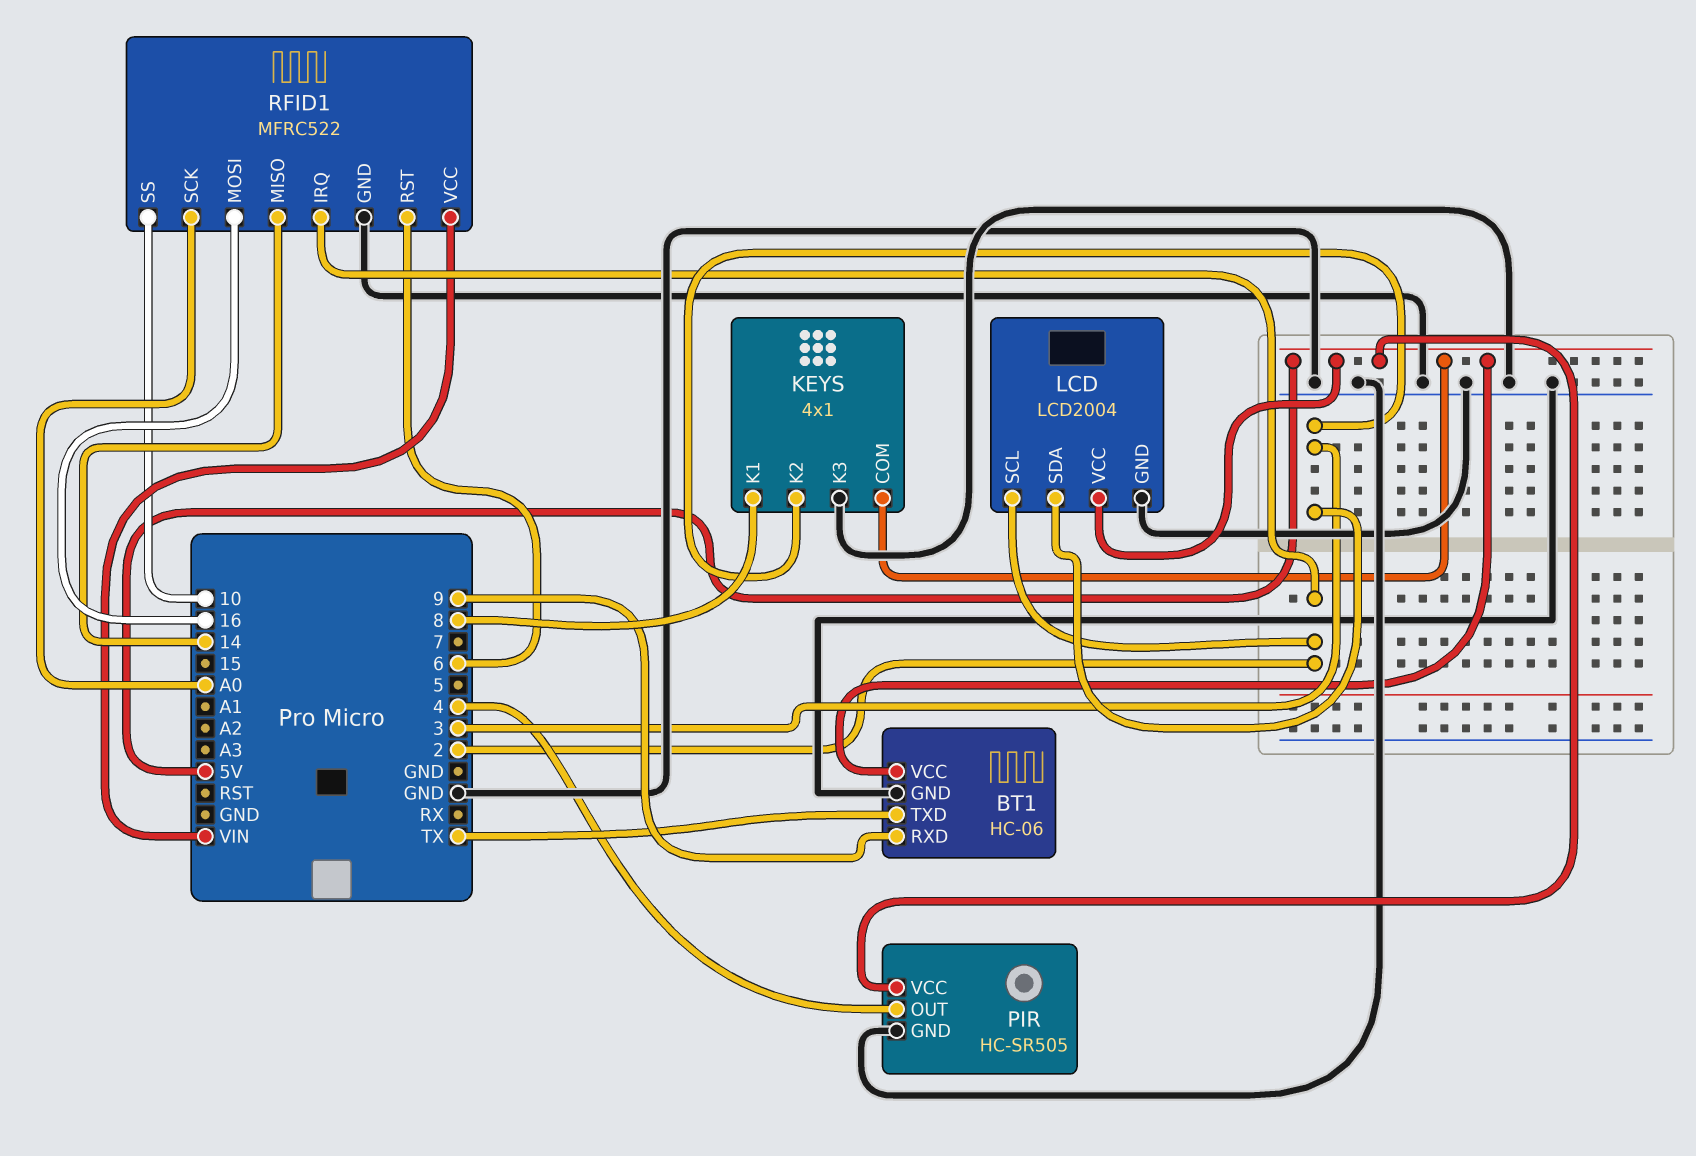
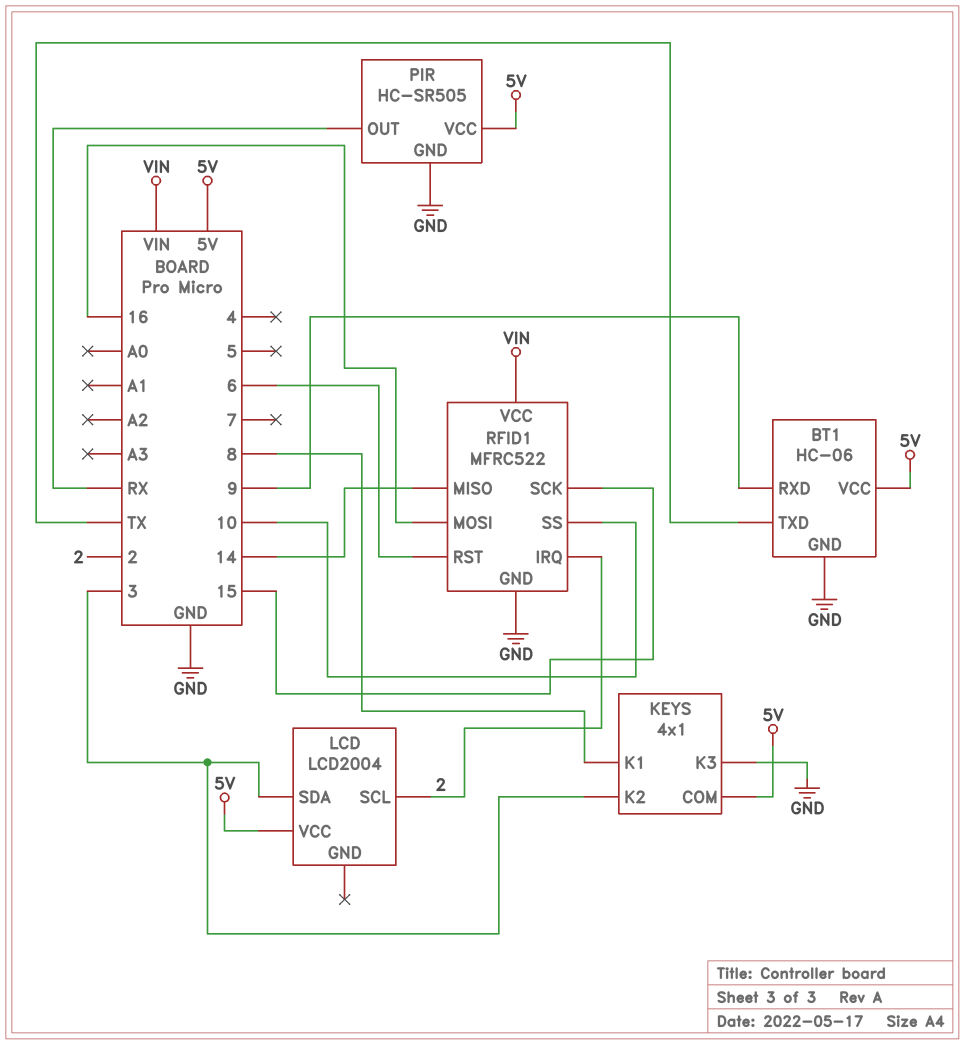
LCD pin GND: GND -> none
PIR pin OUT: 4 -> RX
RFID1 pin SCK: A0 -> 15

